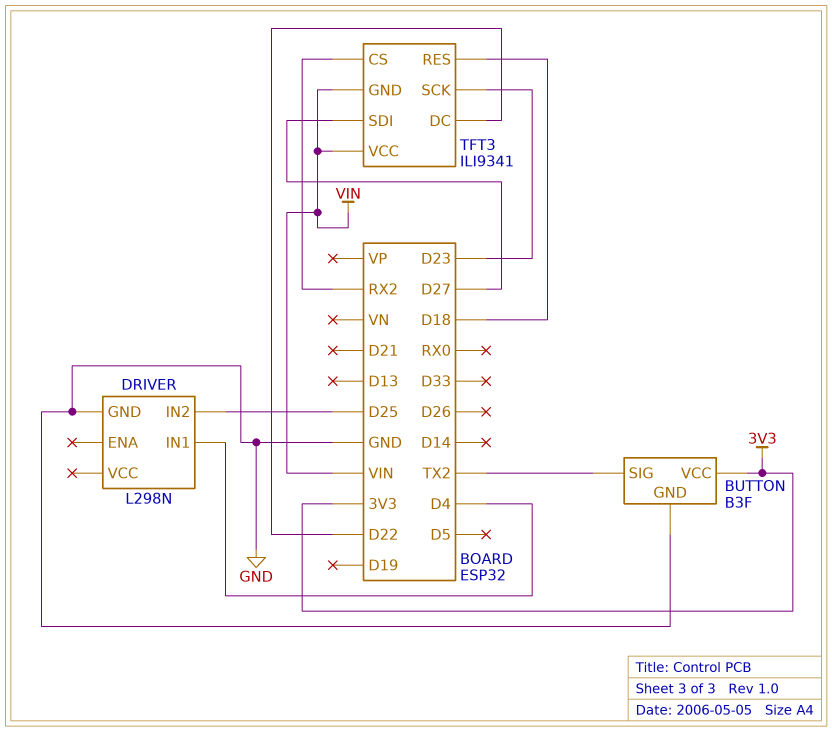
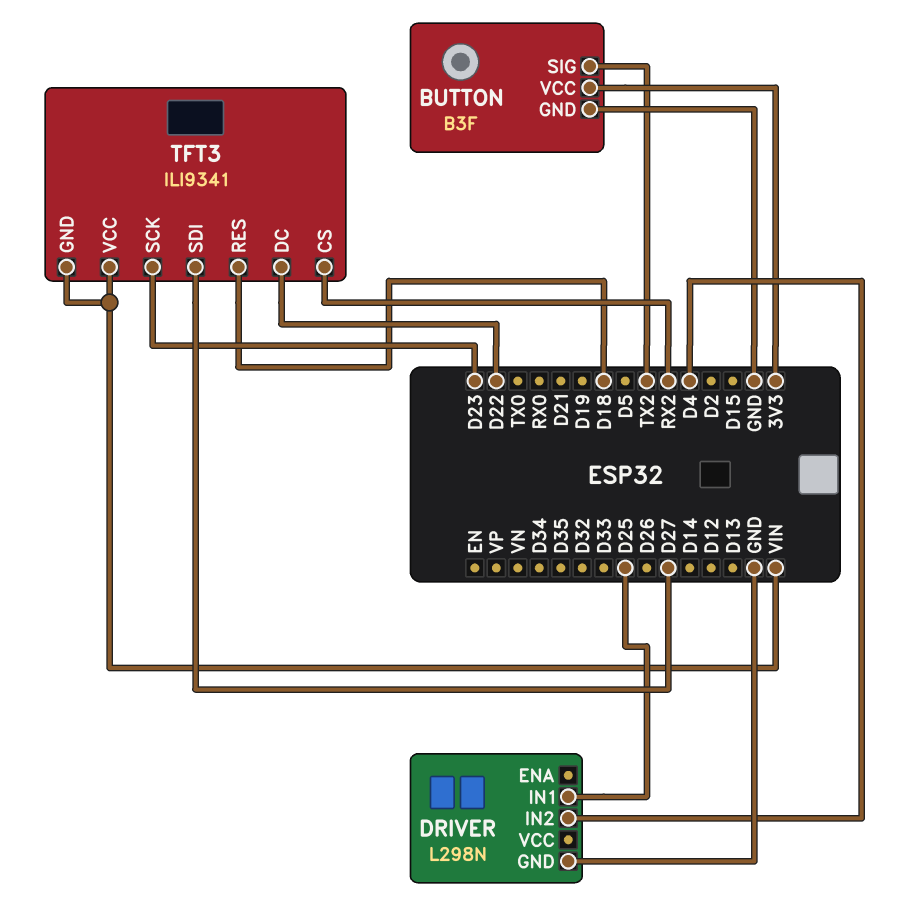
DRIVER pin IN1: D4 -> D25
DRIVER pin IN2: D25 -> D4

